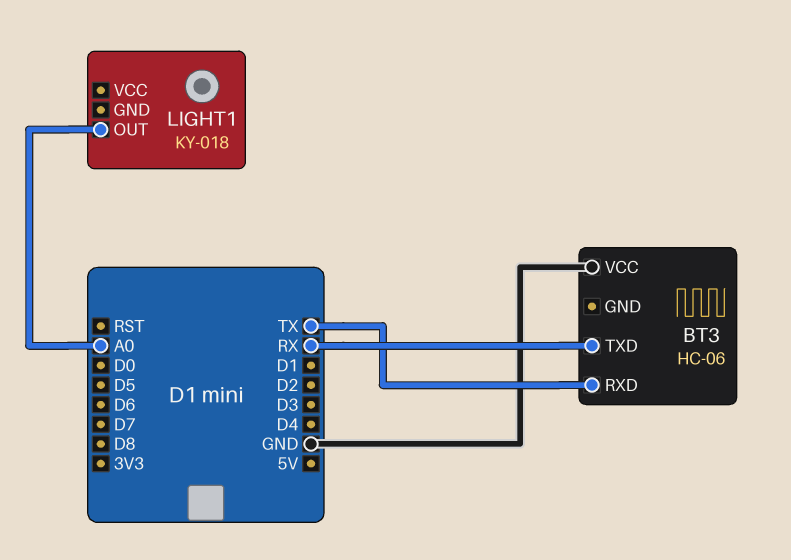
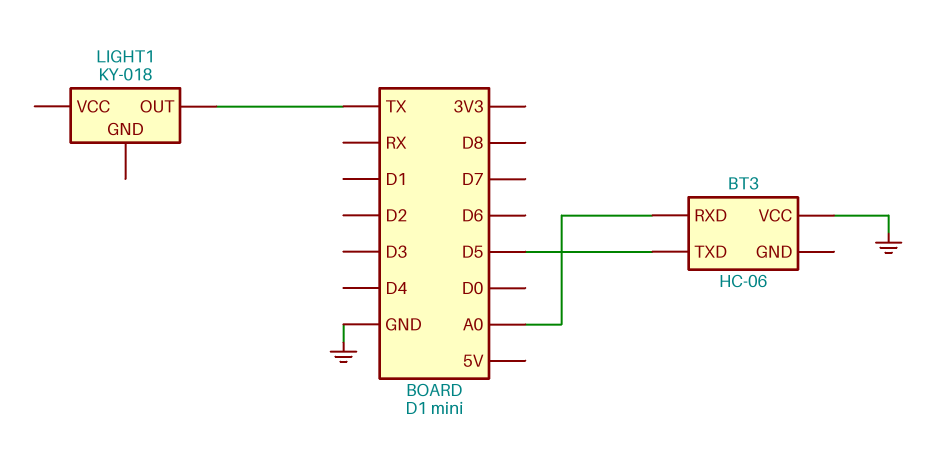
BT3 pin RXD: TX -> A0
BT3 pin TXD: RX -> D5
LIGHT1 pin OUT: A0 -> TX

